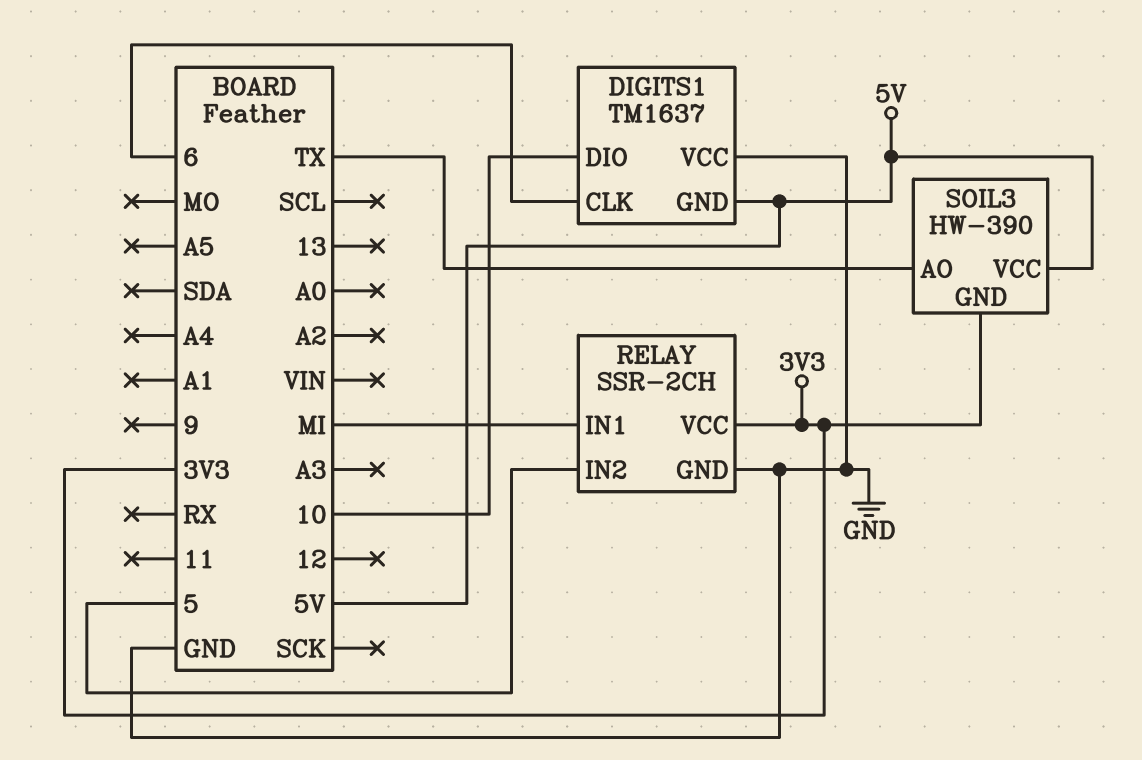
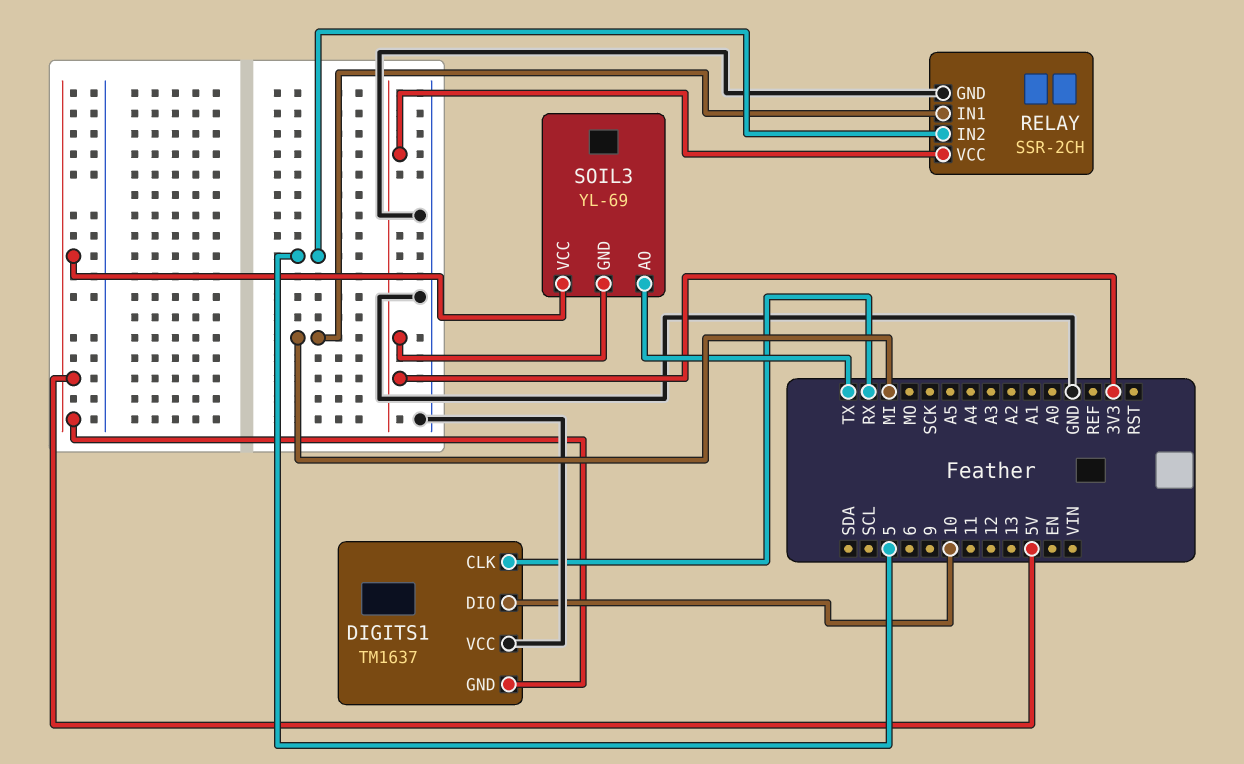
DIGITS1 pin CLK: 6 -> RX
SOIL3: HW-390 -> YL-69

